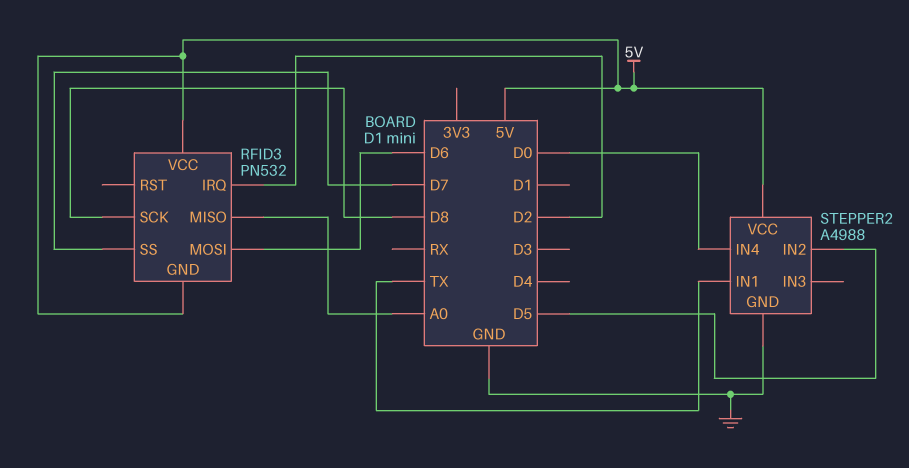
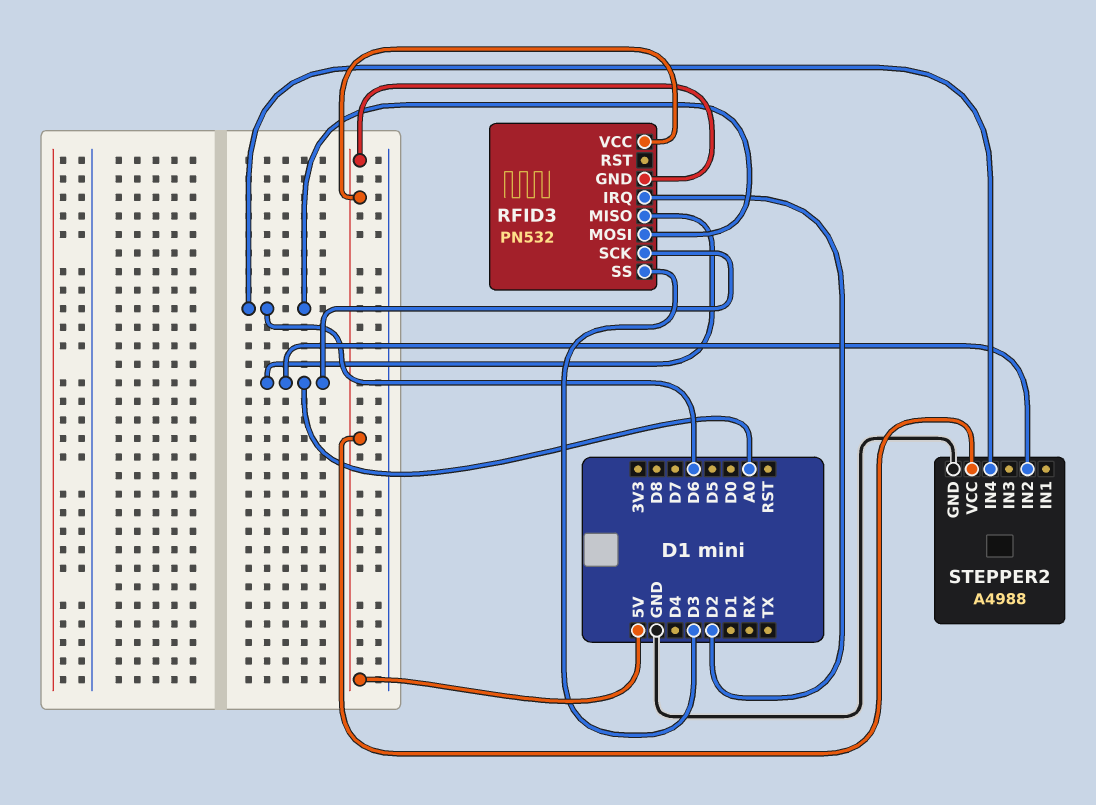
RFID3 pin SCK: D8 -> A0
RFID3 pin SS: D7 -> D3
STEPPER2 pin IN1: TX -> none
STEPPER2 pin IN2: D5 -> A0
STEPPER2 pin IN4: D0 -> D6

